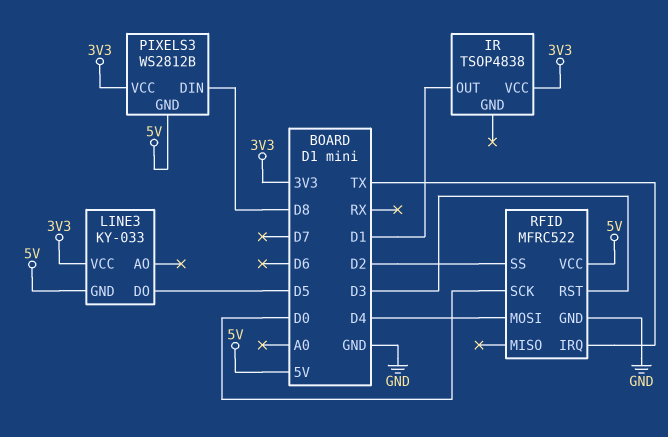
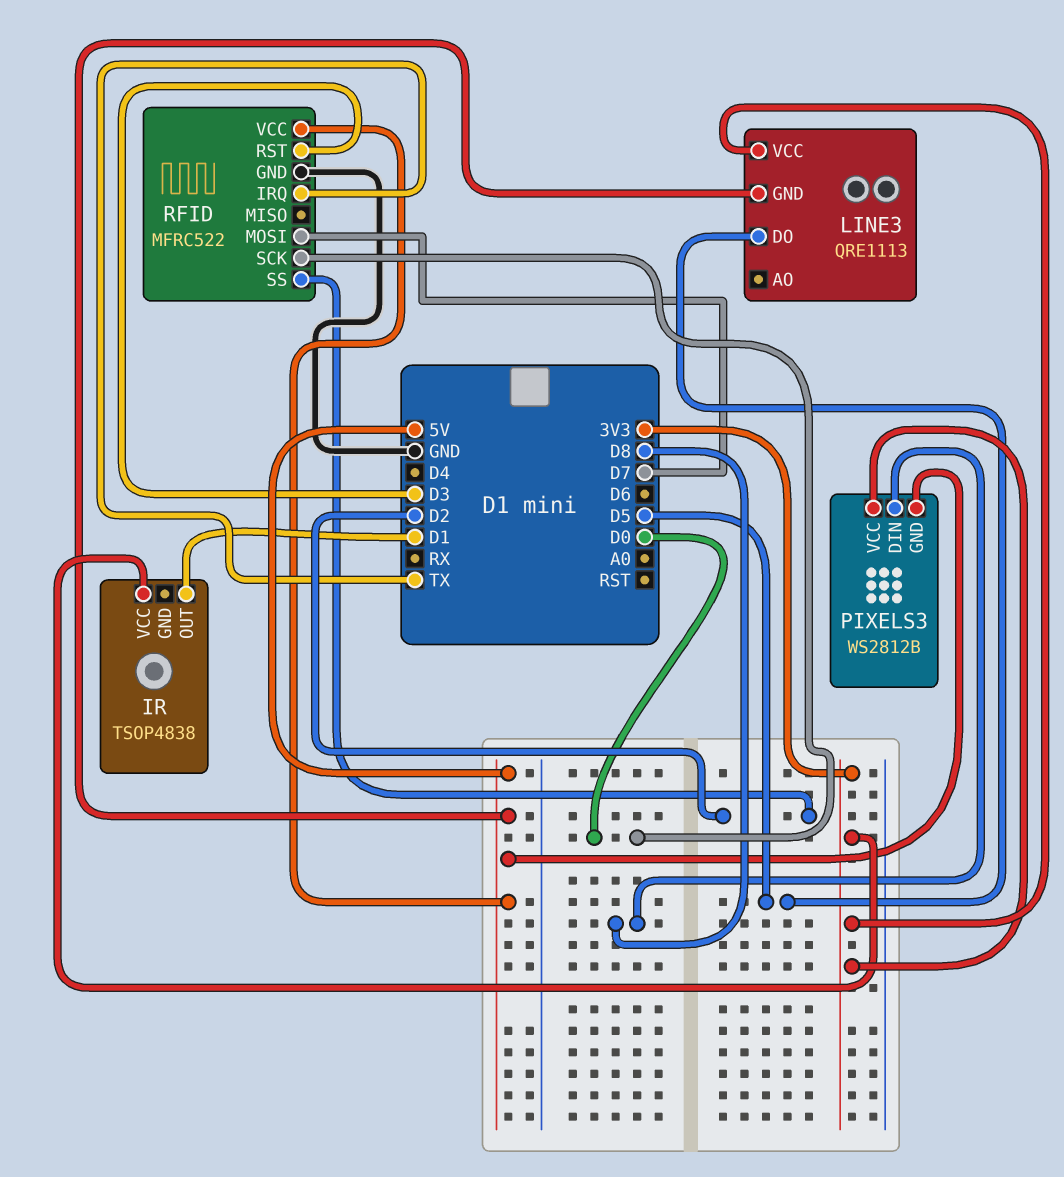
LINE3: KY-033 -> QRE1113
RFID pin MOSI: D4 -> D7

